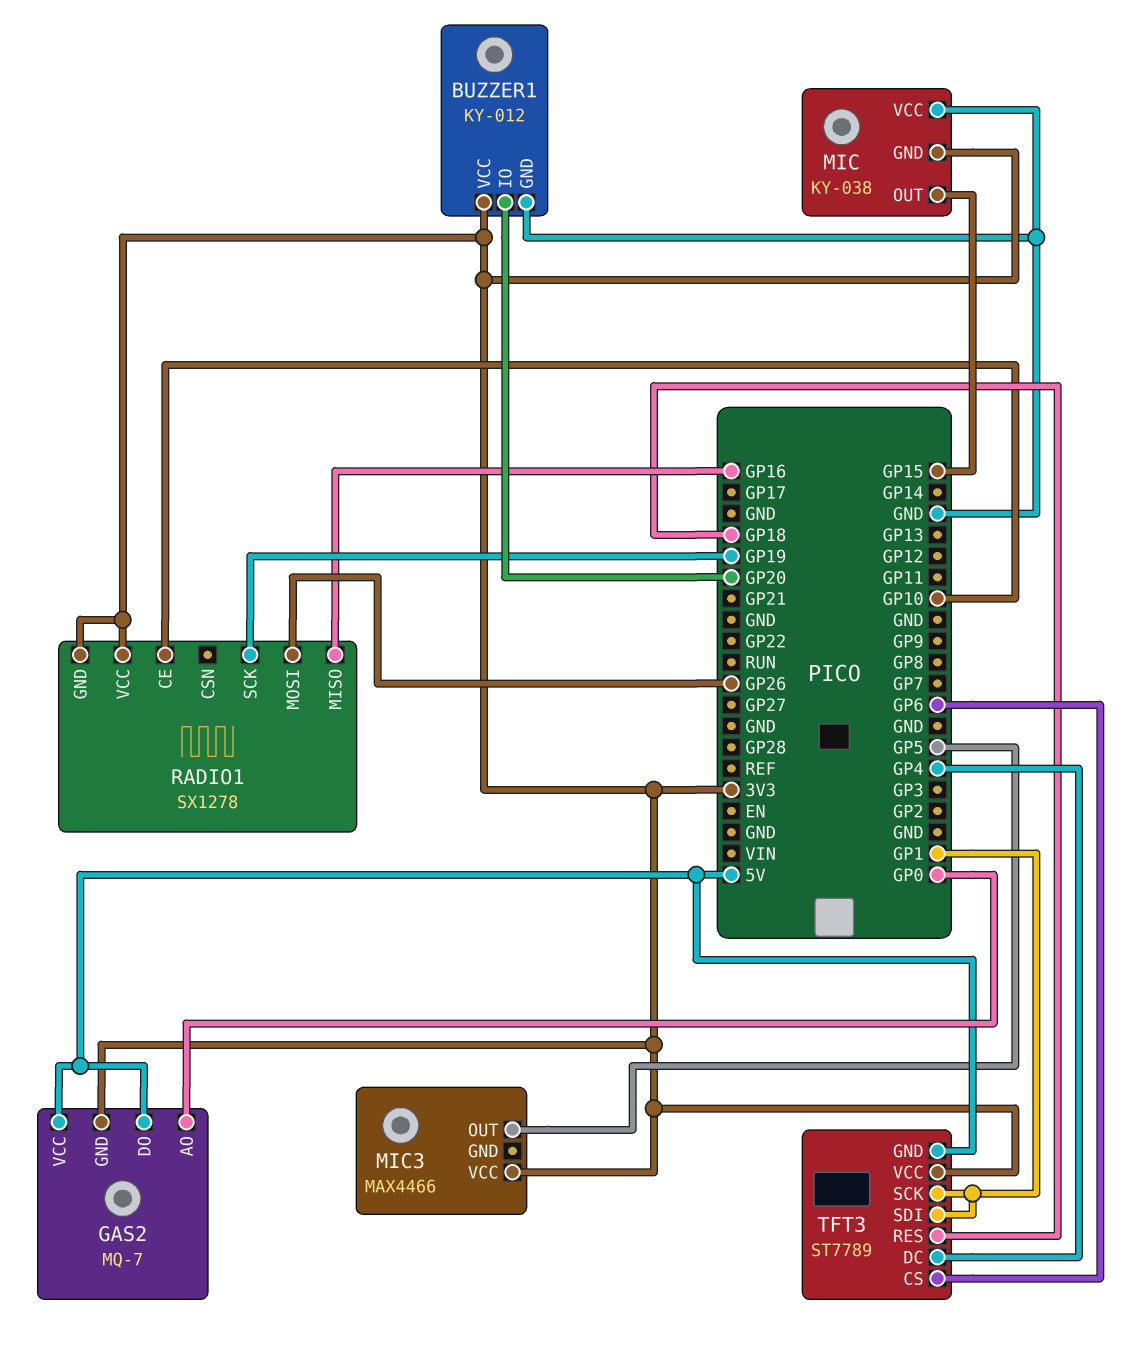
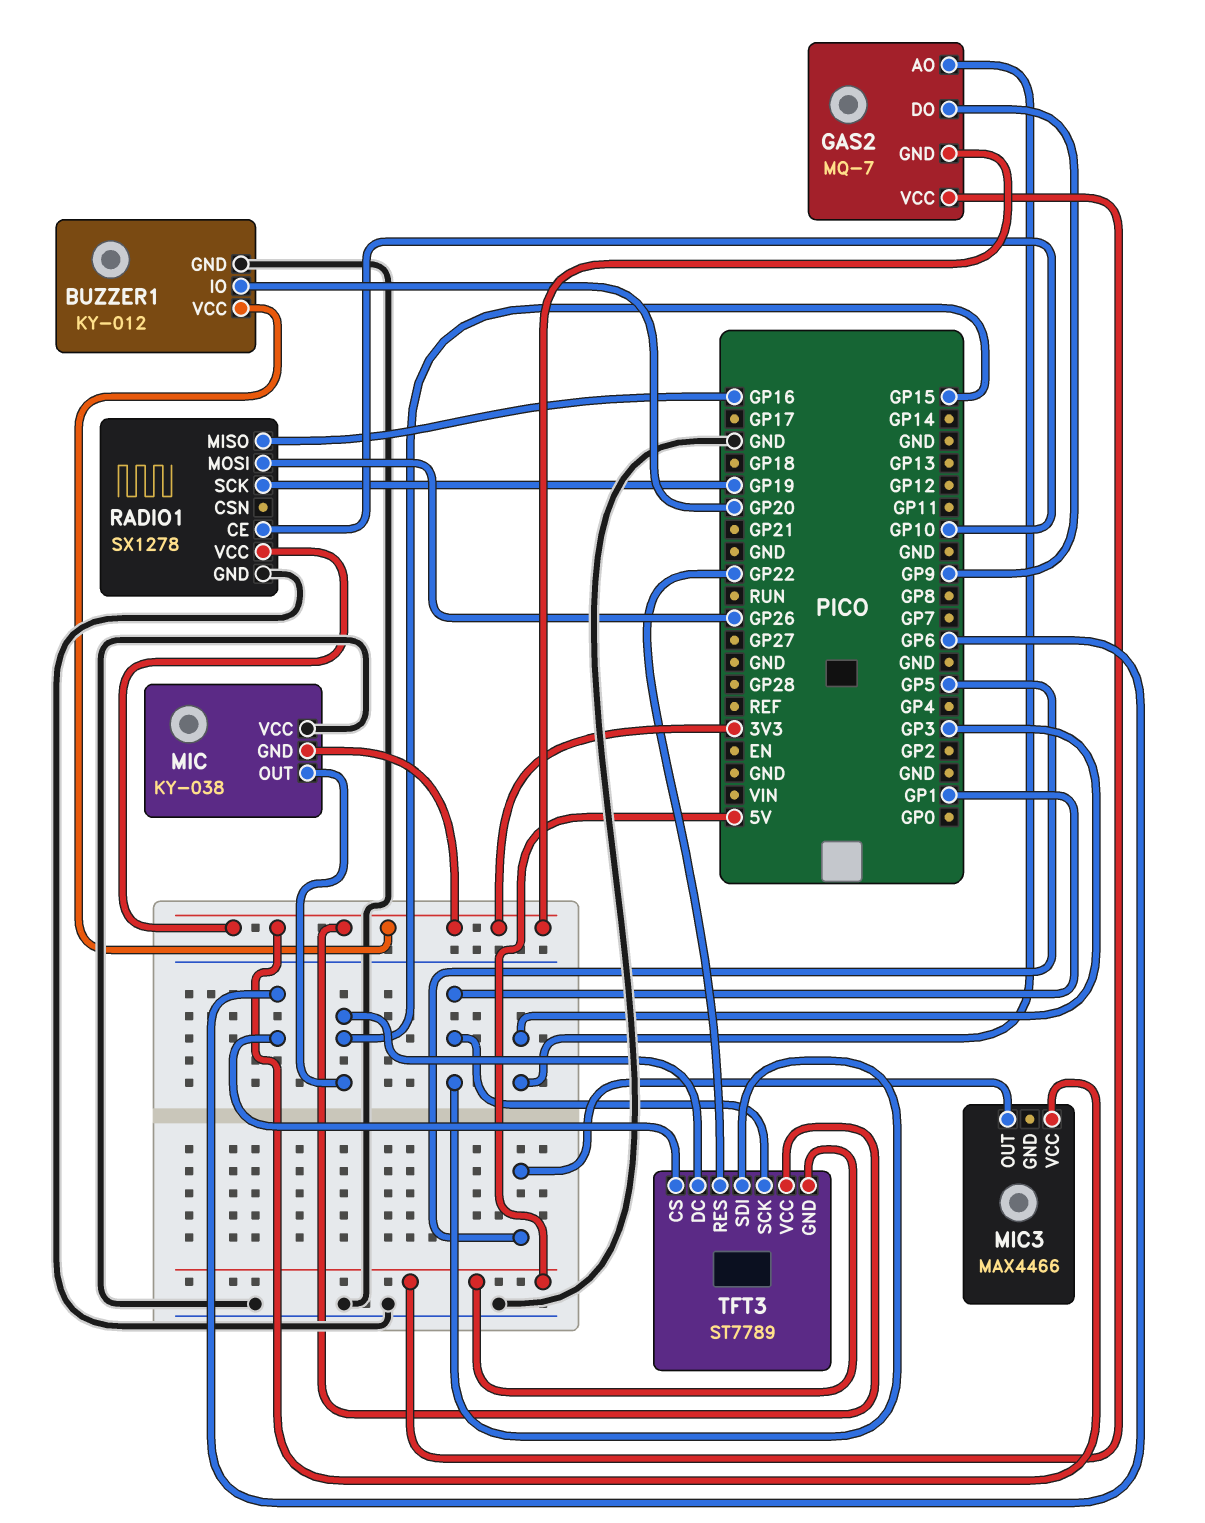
GAS2 pin AO: GP0 -> GP3
GAS2 pin DO: 5V -> GP9
RADIO1 pin GND: 3V3 -> GND
TFT3 pin DC: GP4 -> GP15
TFT3 pin RES: GP18 -> GP22

